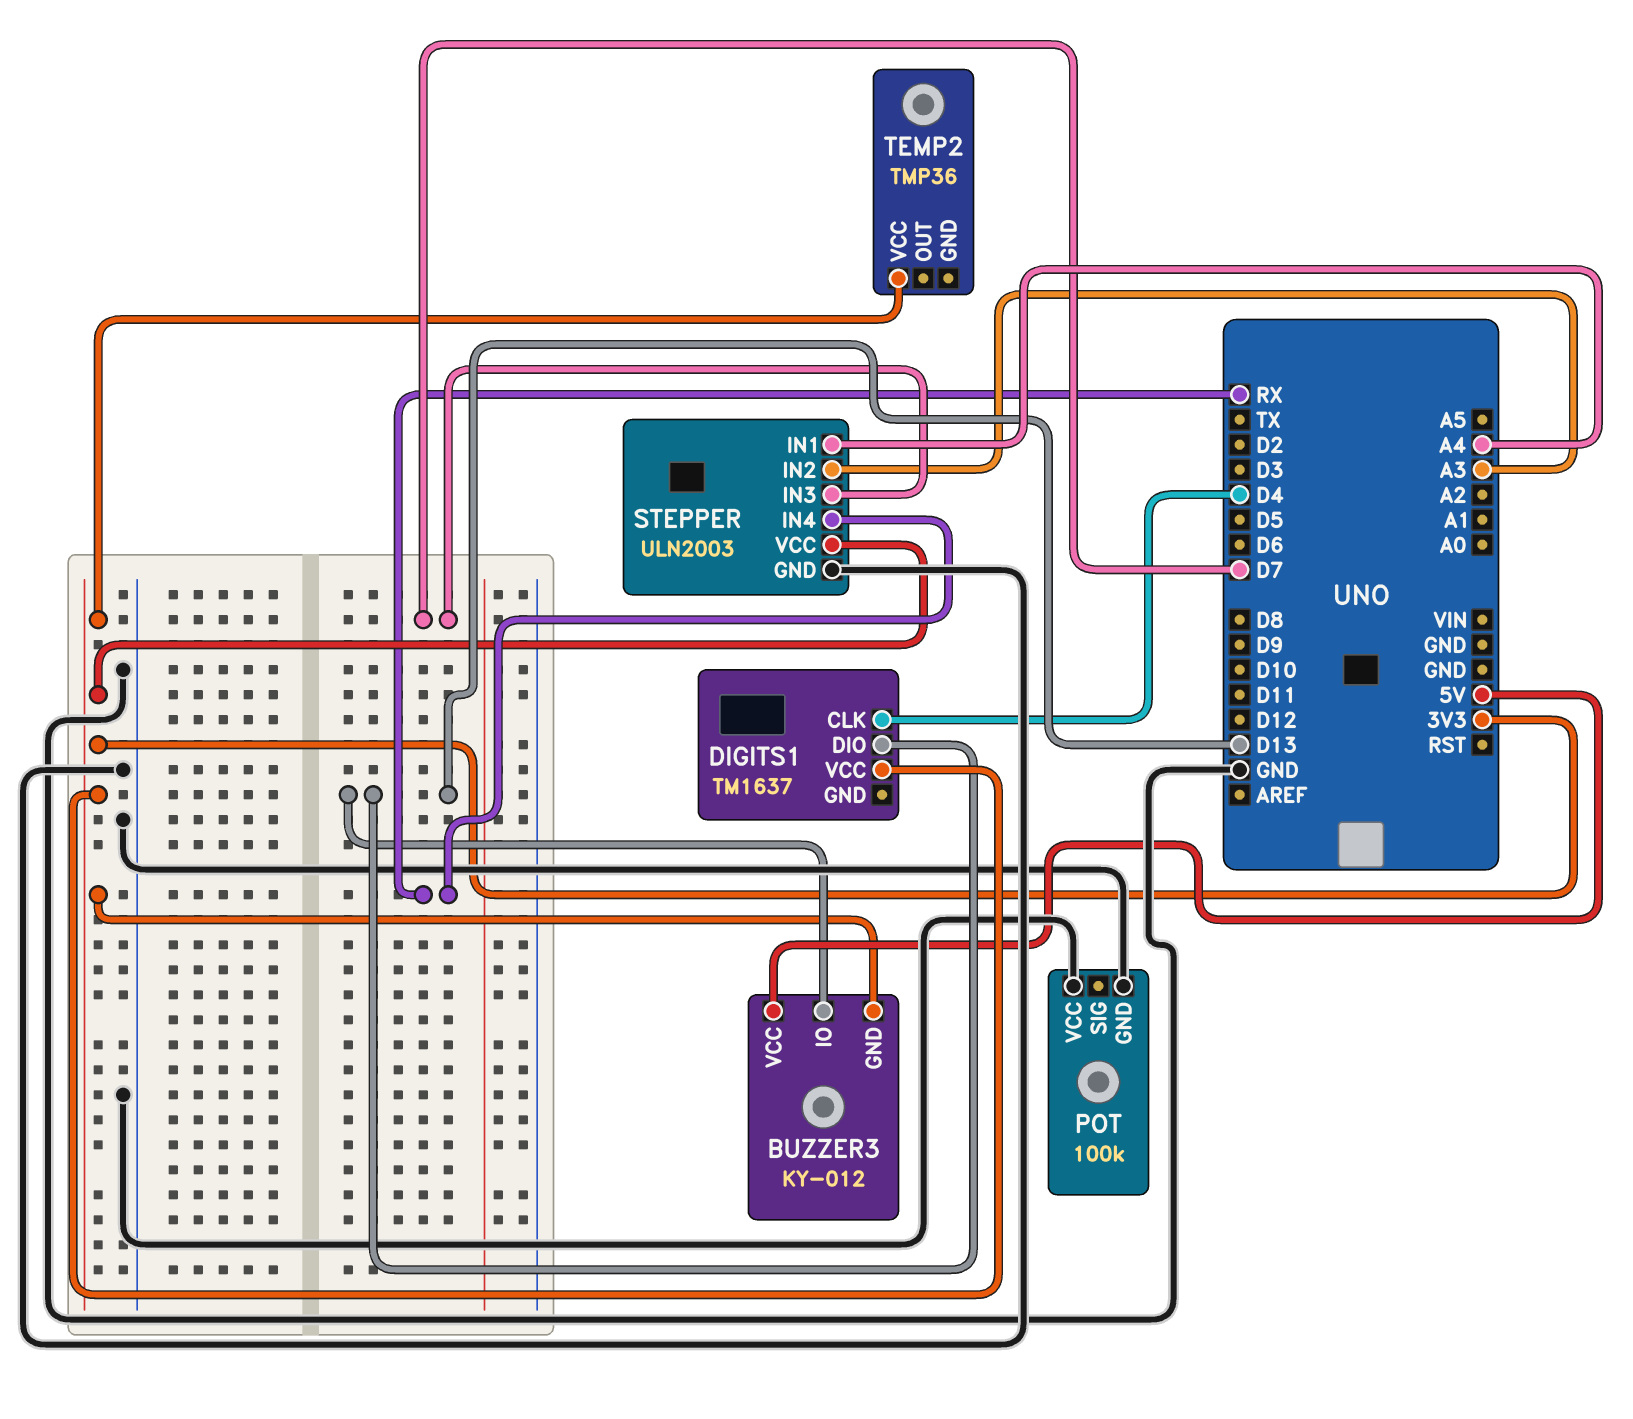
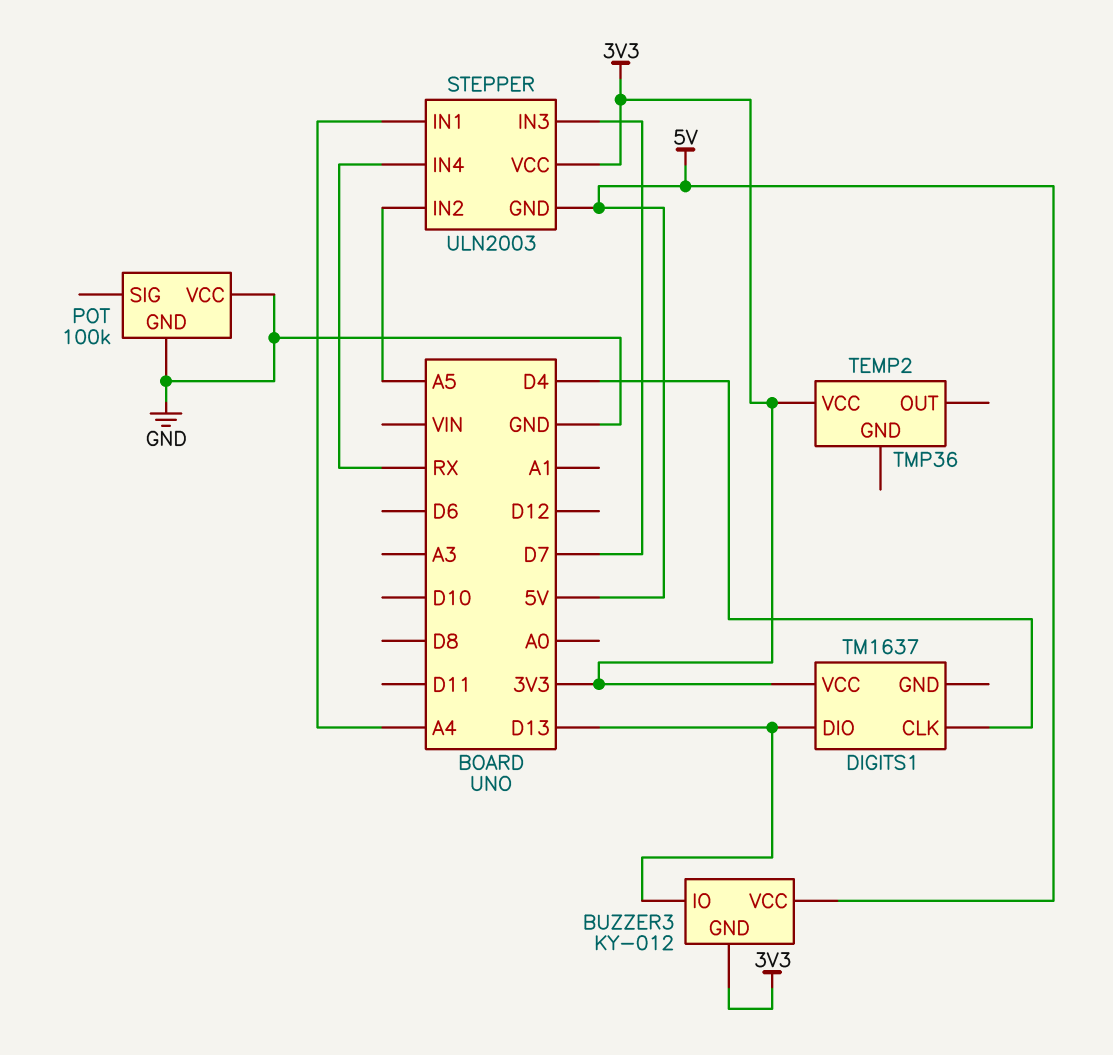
STEPPER pin GND: GND -> 5V
STEPPER pin IN2: A3 -> A5

